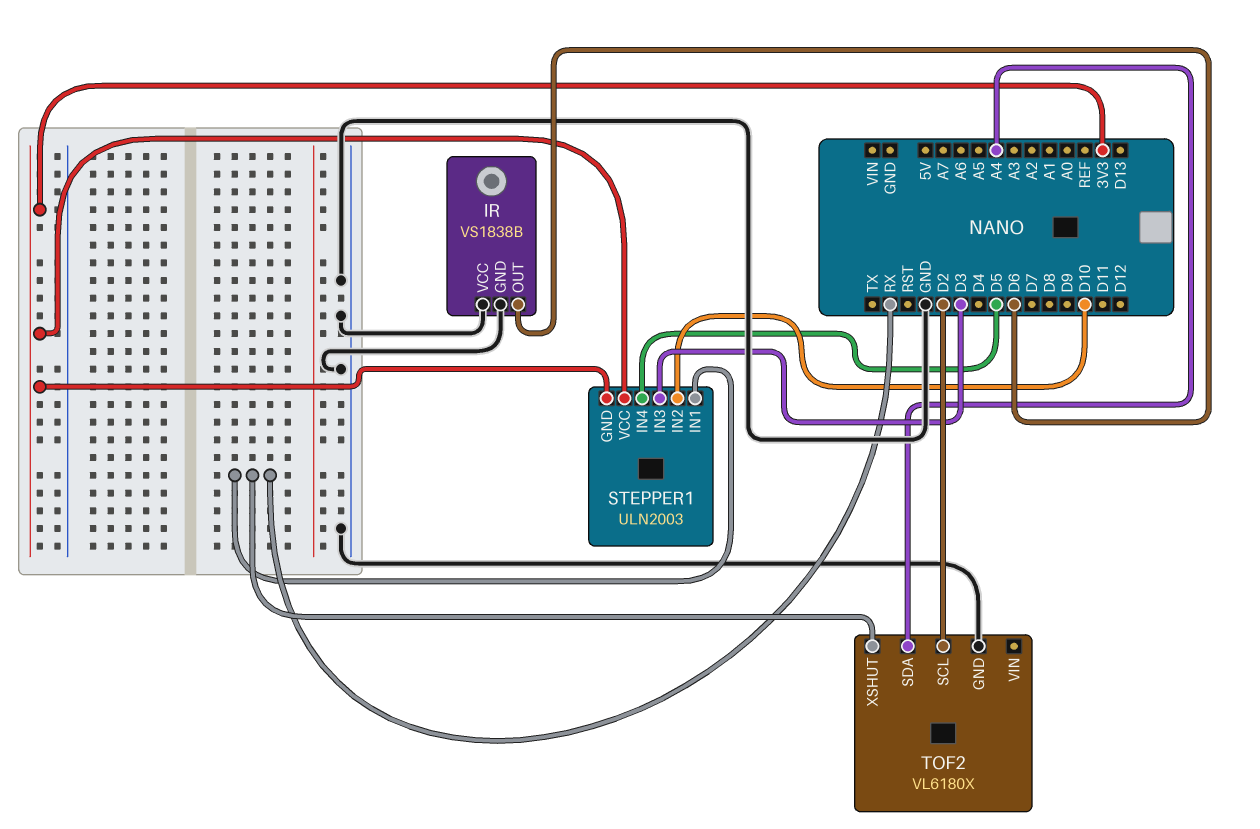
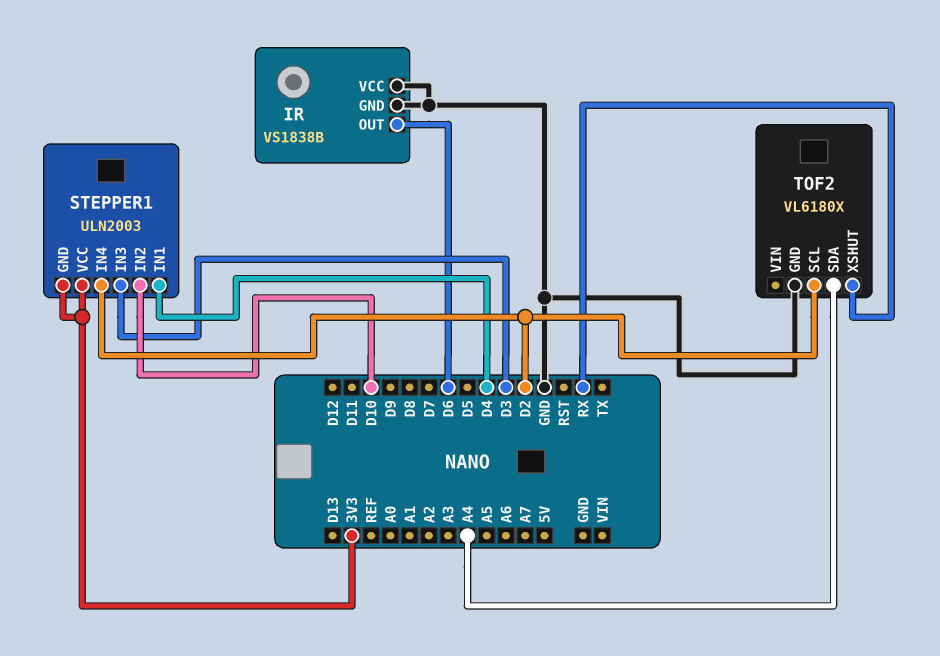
STEPPER1 pin IN1: RX -> D4
STEPPER1 pin IN4: D5 -> D2

